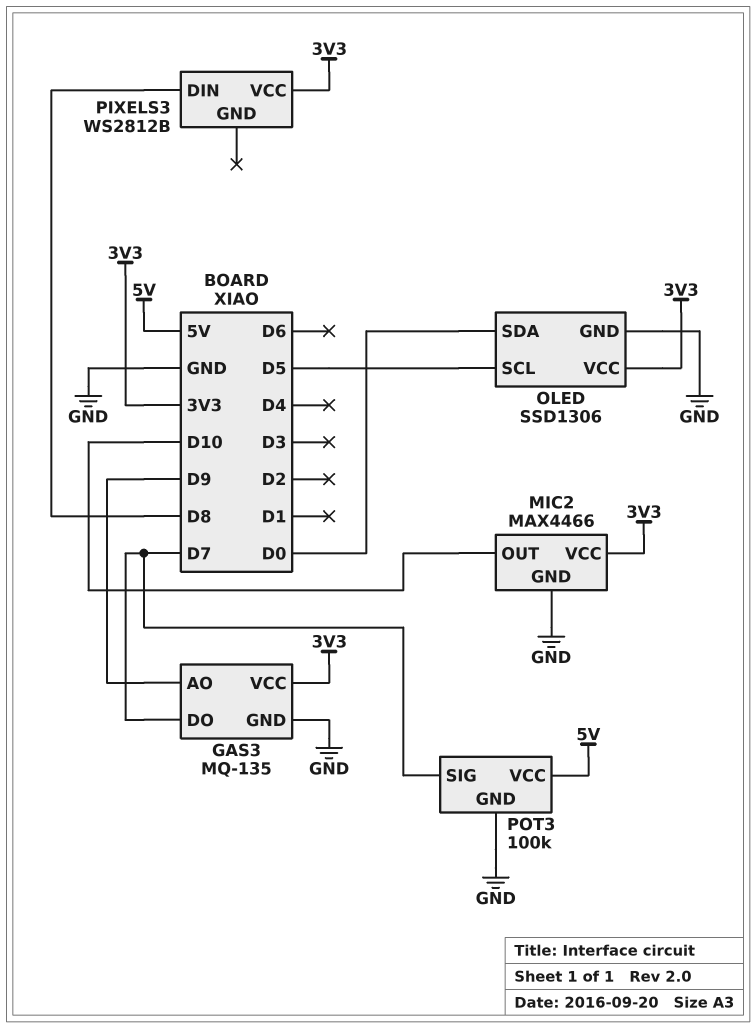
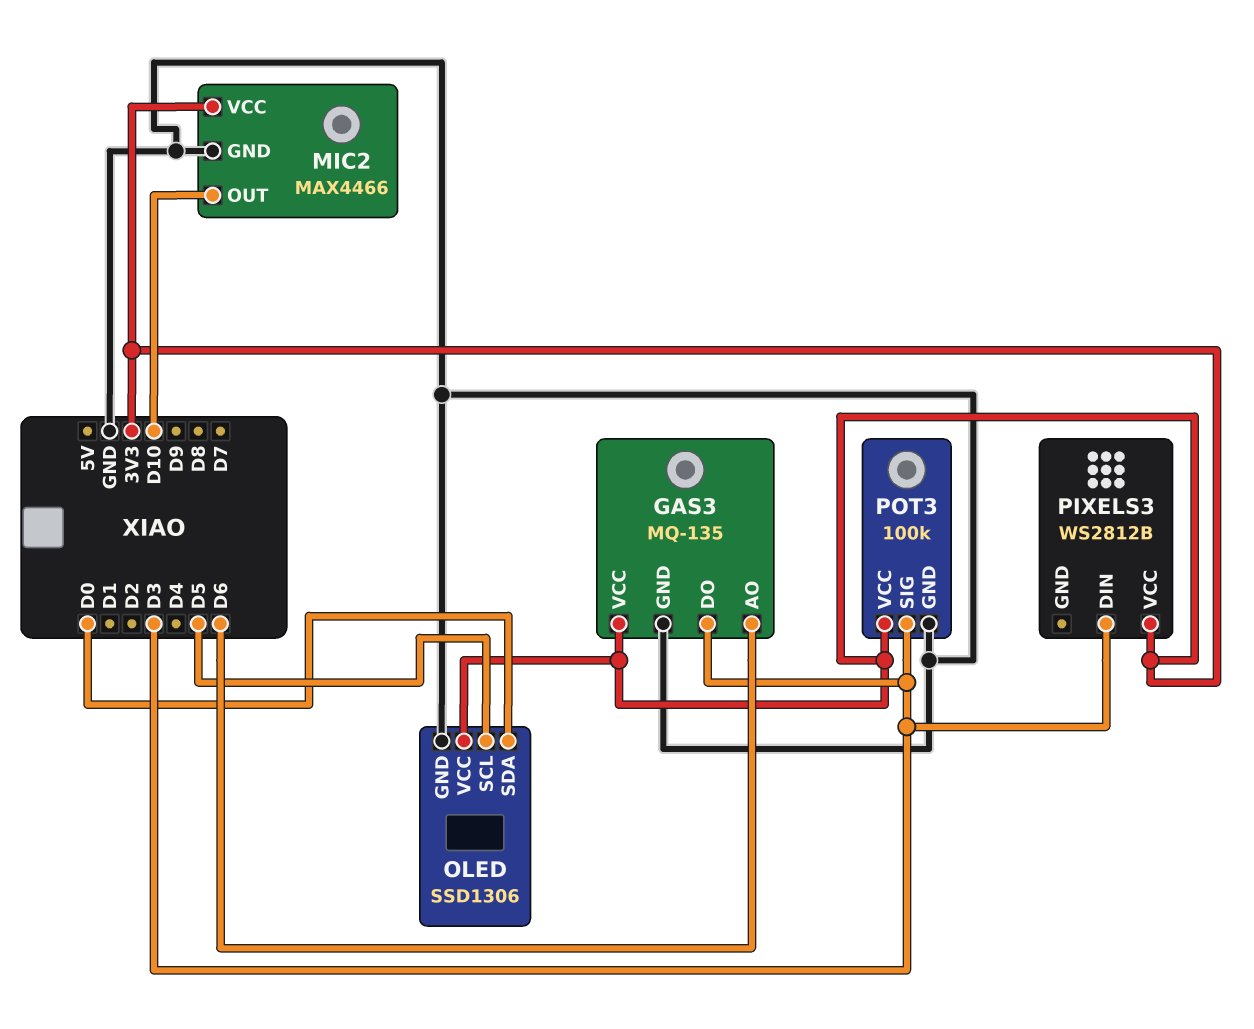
GAS3 pin AO: D9 -> D6
GAS3 pin DO: D7 -> D3
PIXELS3 pin DIN: D8 -> D3
POT3 pin SIG: D7 -> D3
POT3 pin VCC: 5V -> 3V3

